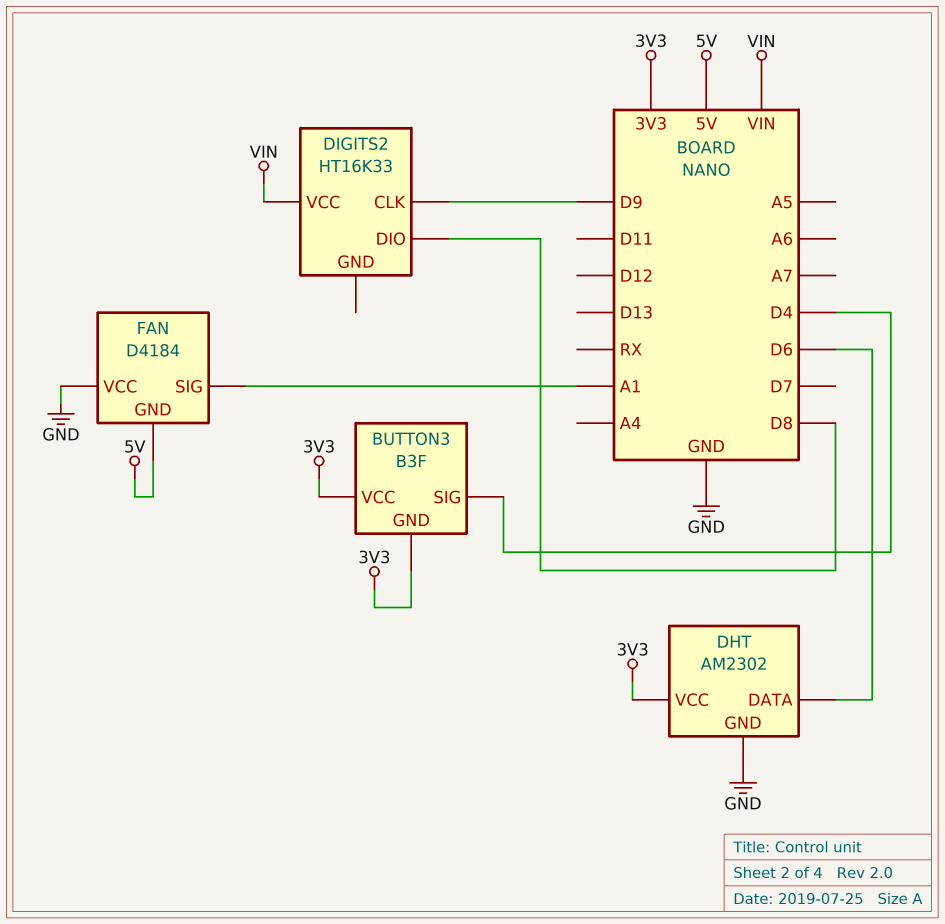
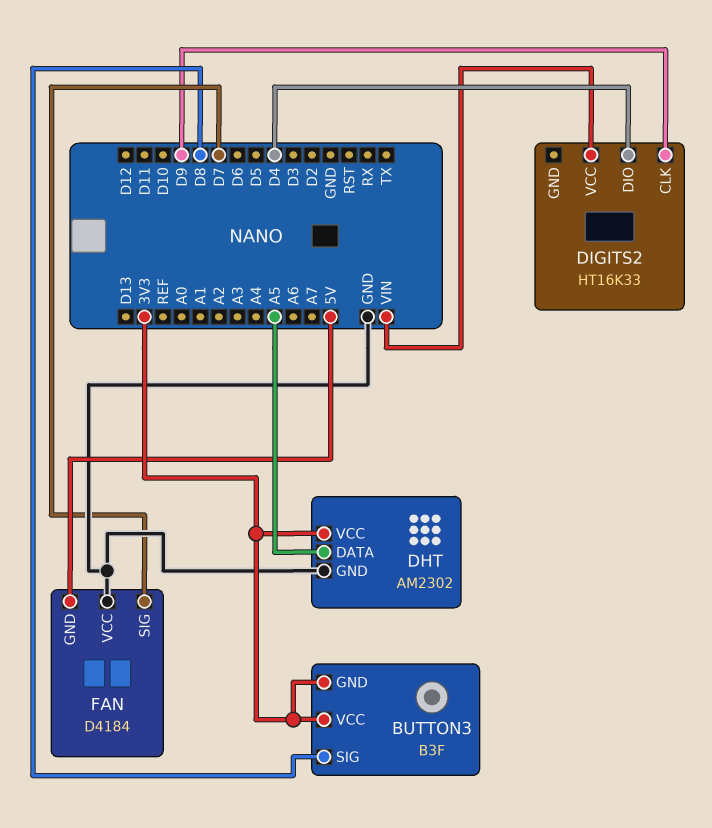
BUTTON3 pin SIG: D4 -> D8
DHT pin DATA: D6 -> A5
DIGITS2 pin DIO: D8 -> D4
FAN pin SIG: A1 -> D7

